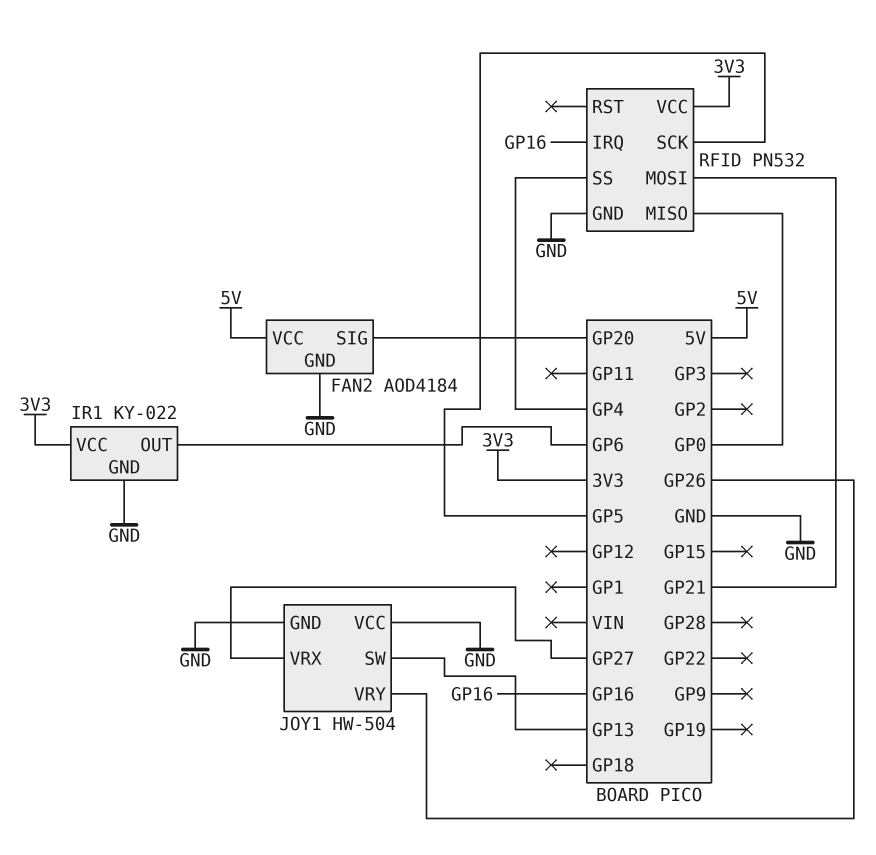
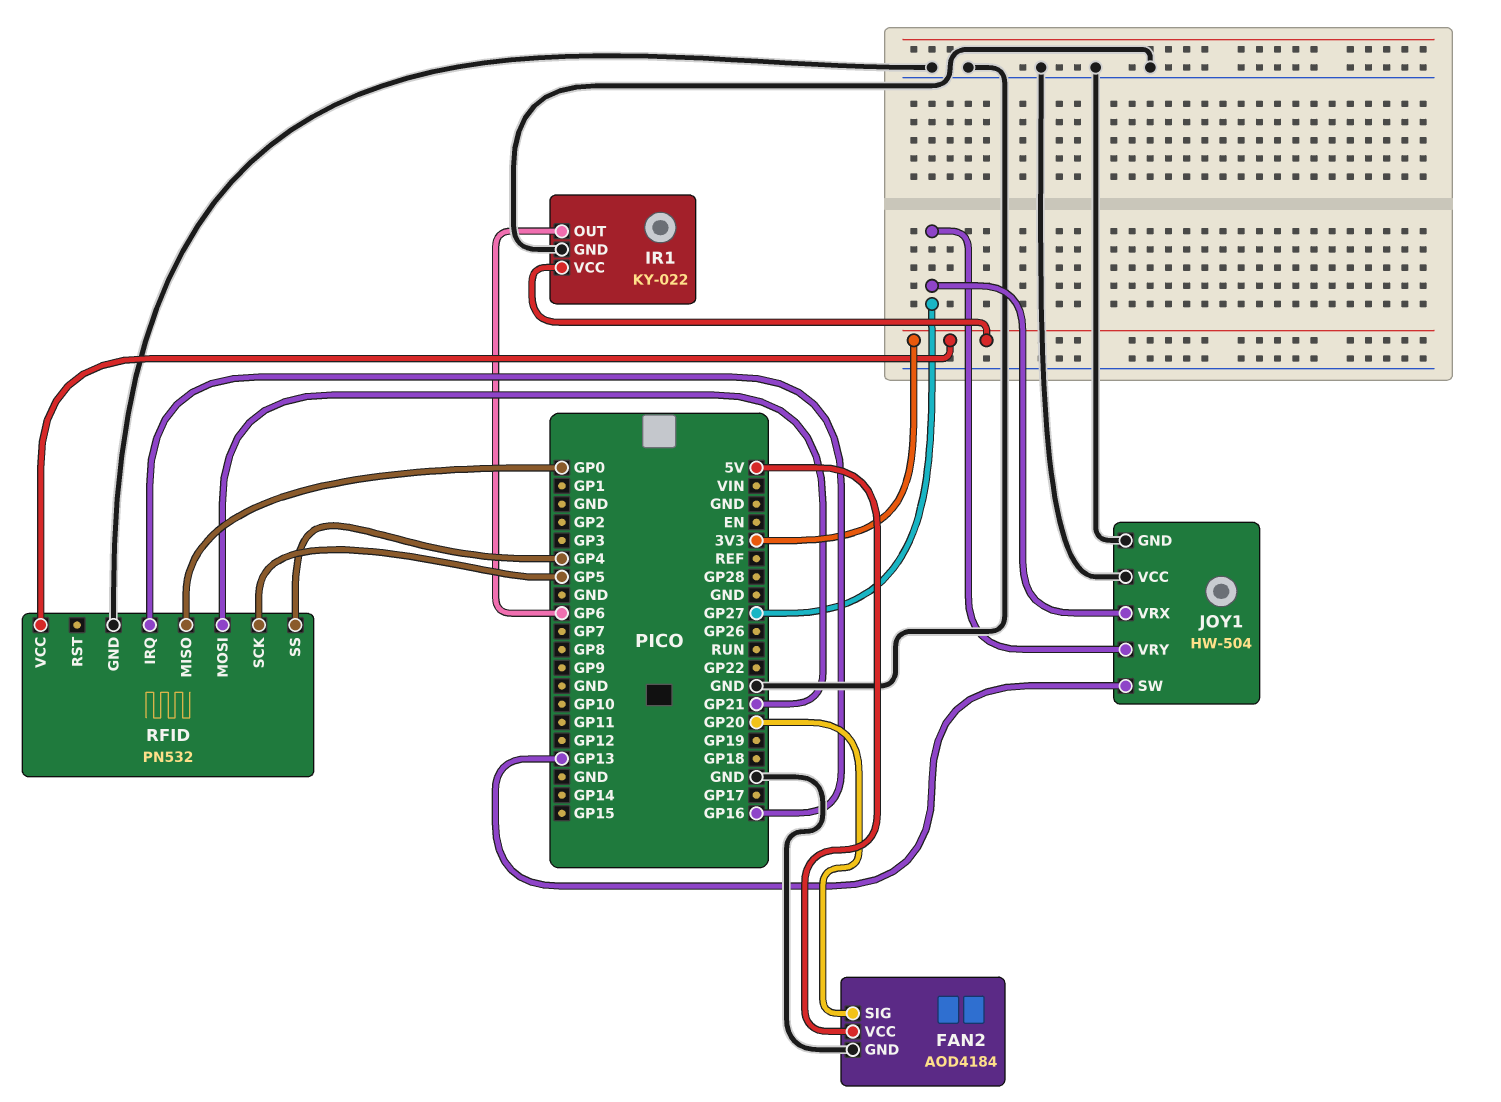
JOY1 pin VRY: GP26 -> GP27

